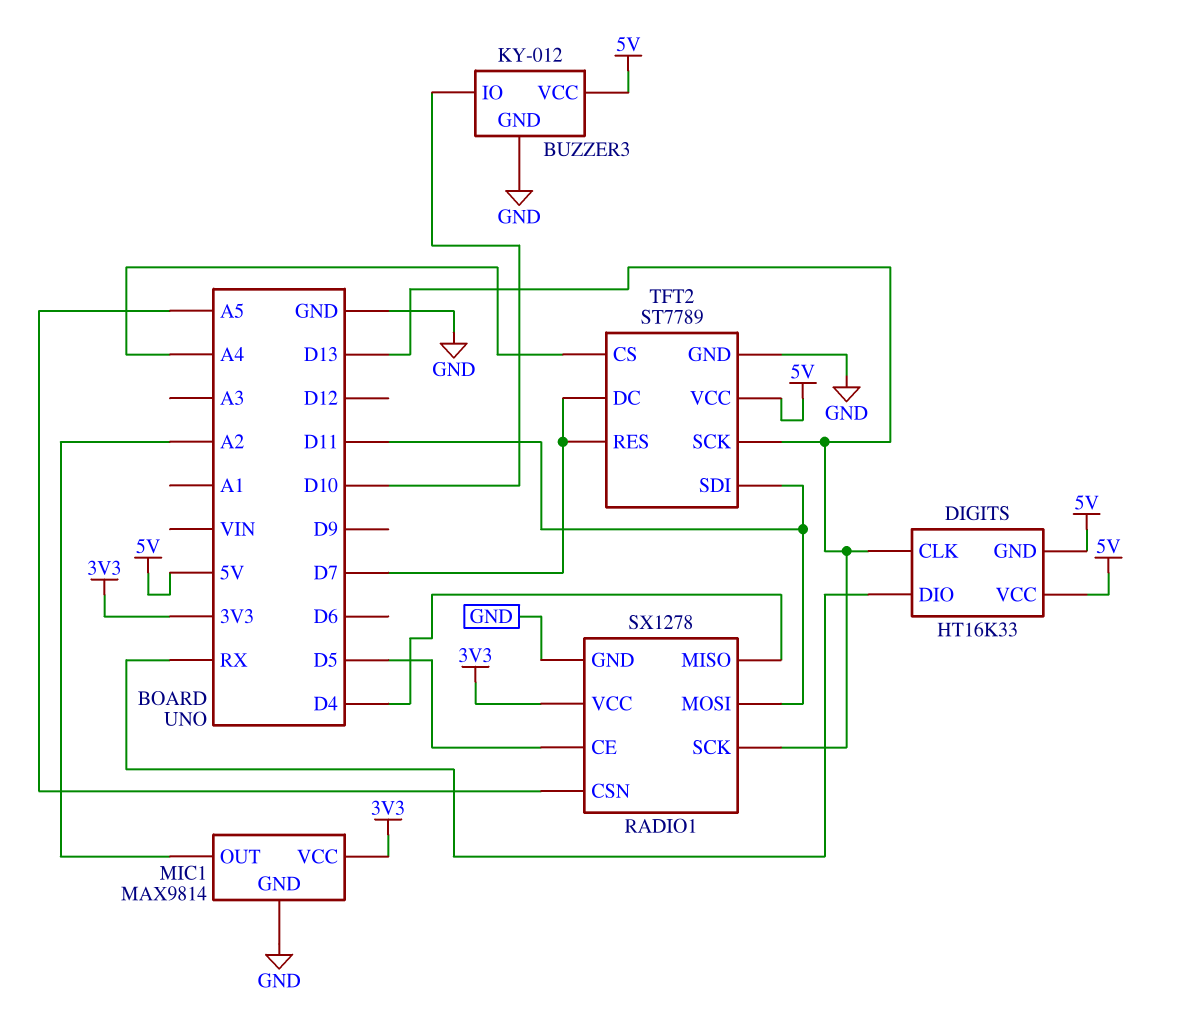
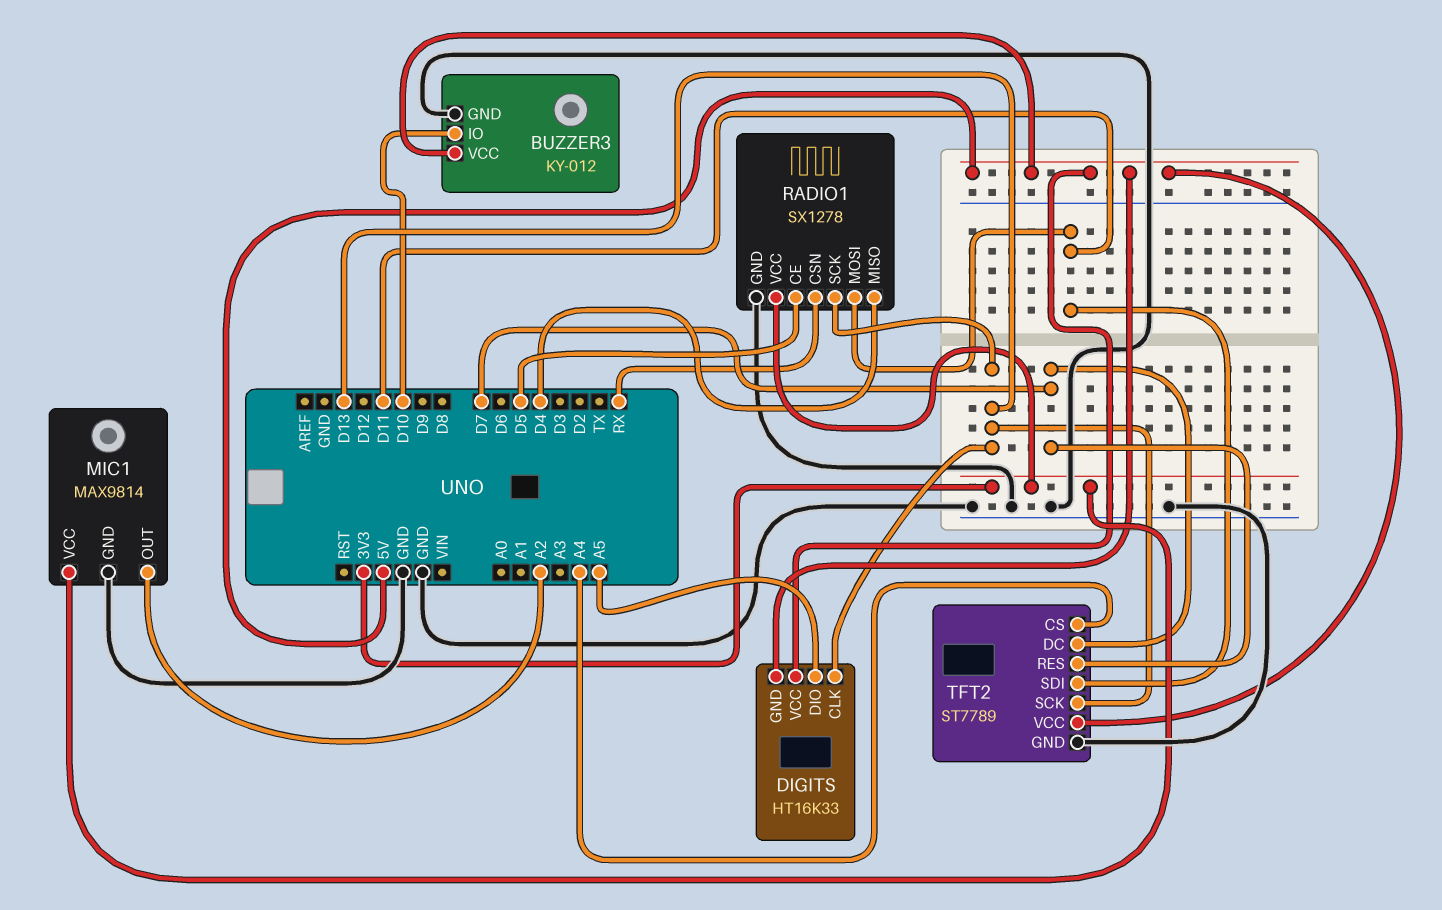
DIGITS pin DIO: RX -> A5
RADIO1 pin CSN: A5 -> RX

